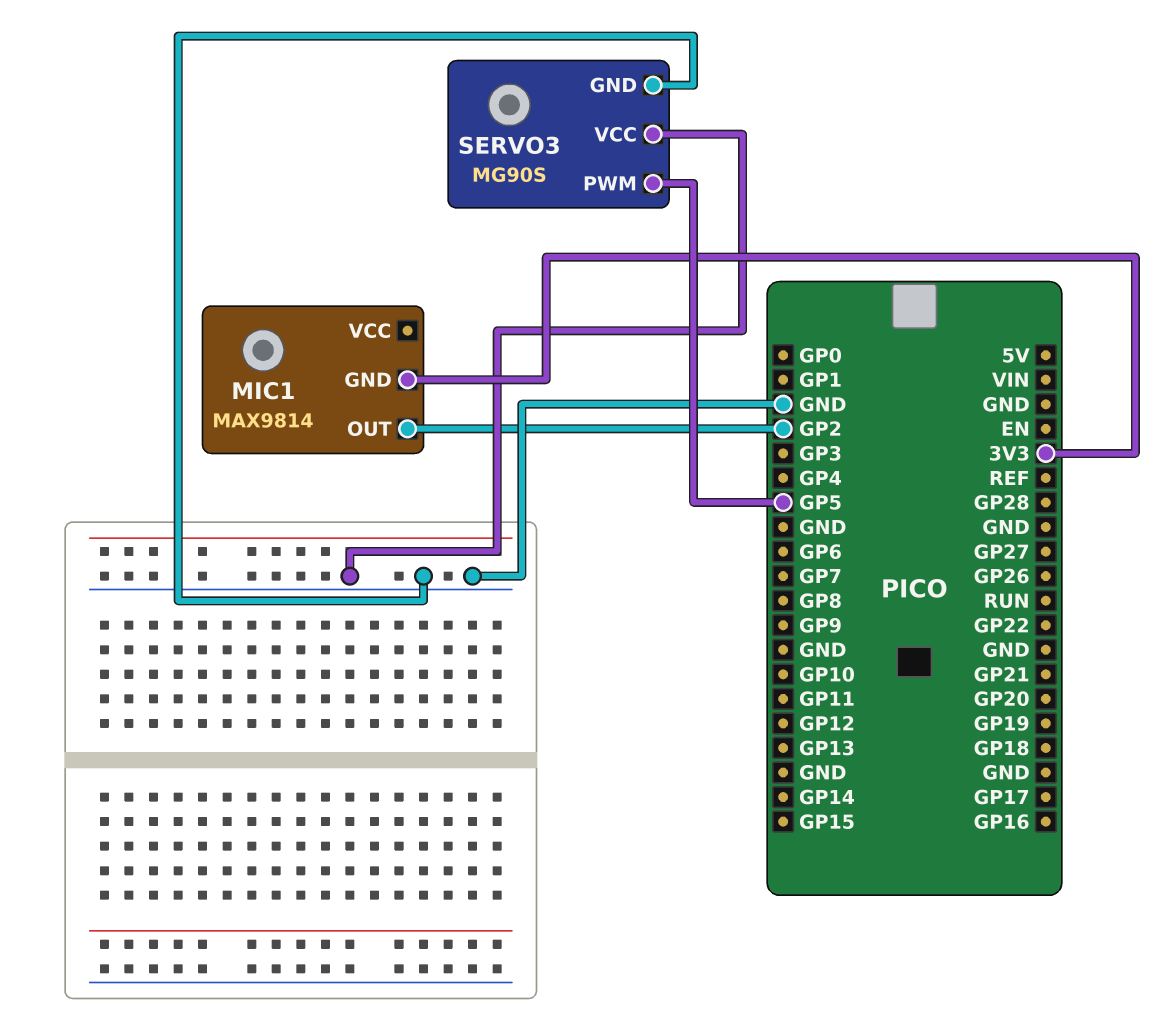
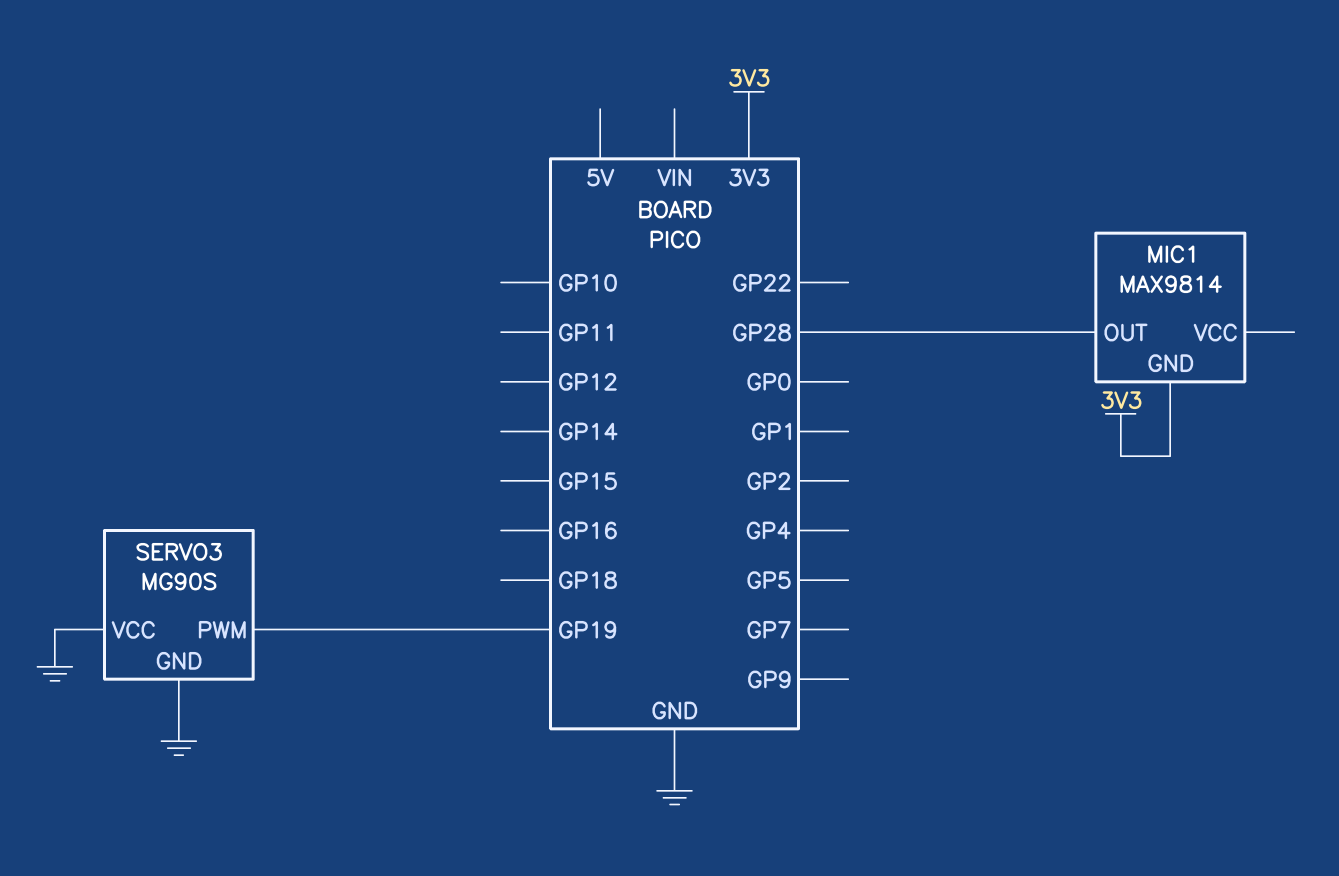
MIC1 pin OUT: GP2 -> GP28
SERVO3 pin PWM: GP5 -> GP19

